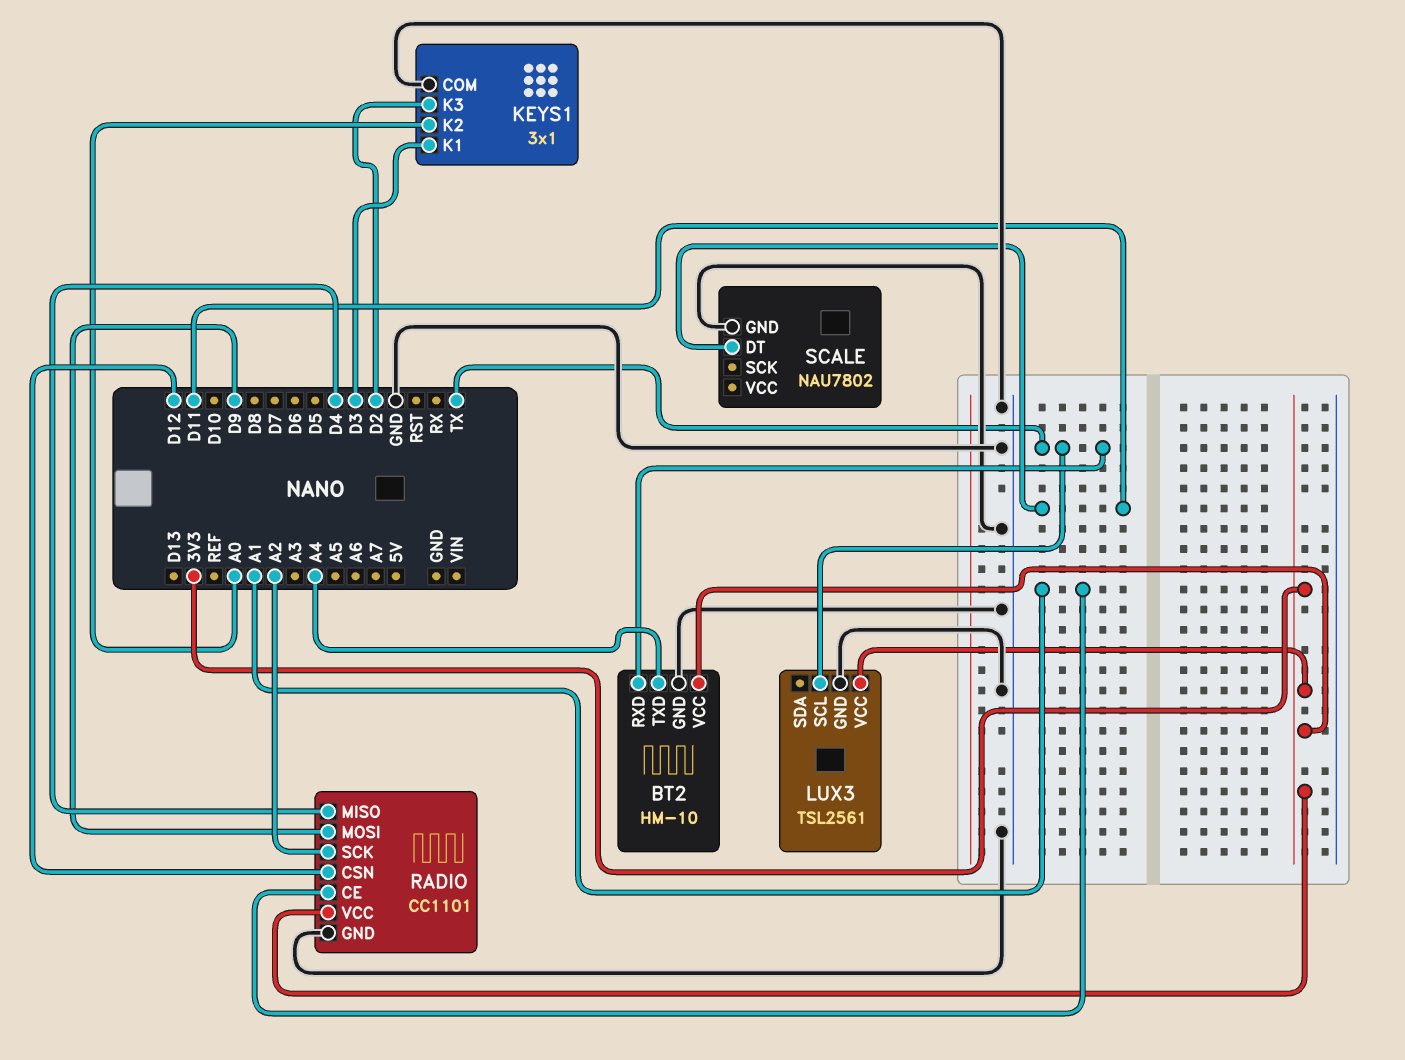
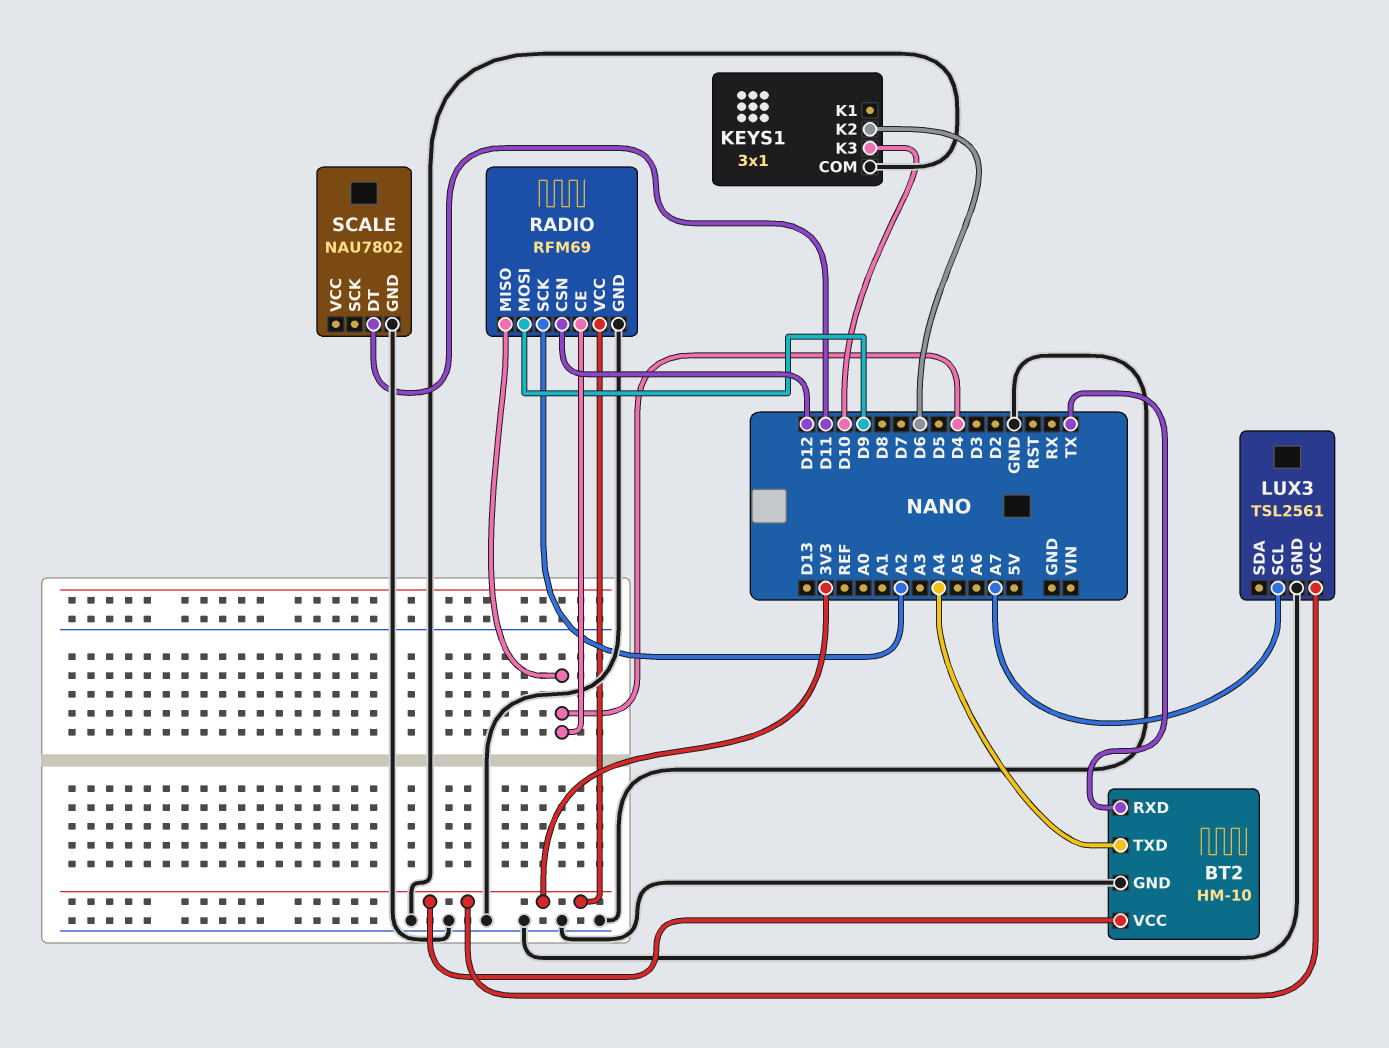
KEYS1 pin K1: D3 -> none
KEYS1 pin K2: A0 -> D6
KEYS1 pin K3: D2 -> D10
LUX3 pin SCL: TX -> A7
RADIO: CC1101 -> RFM69
RADIO pin CE: A1 -> D4

